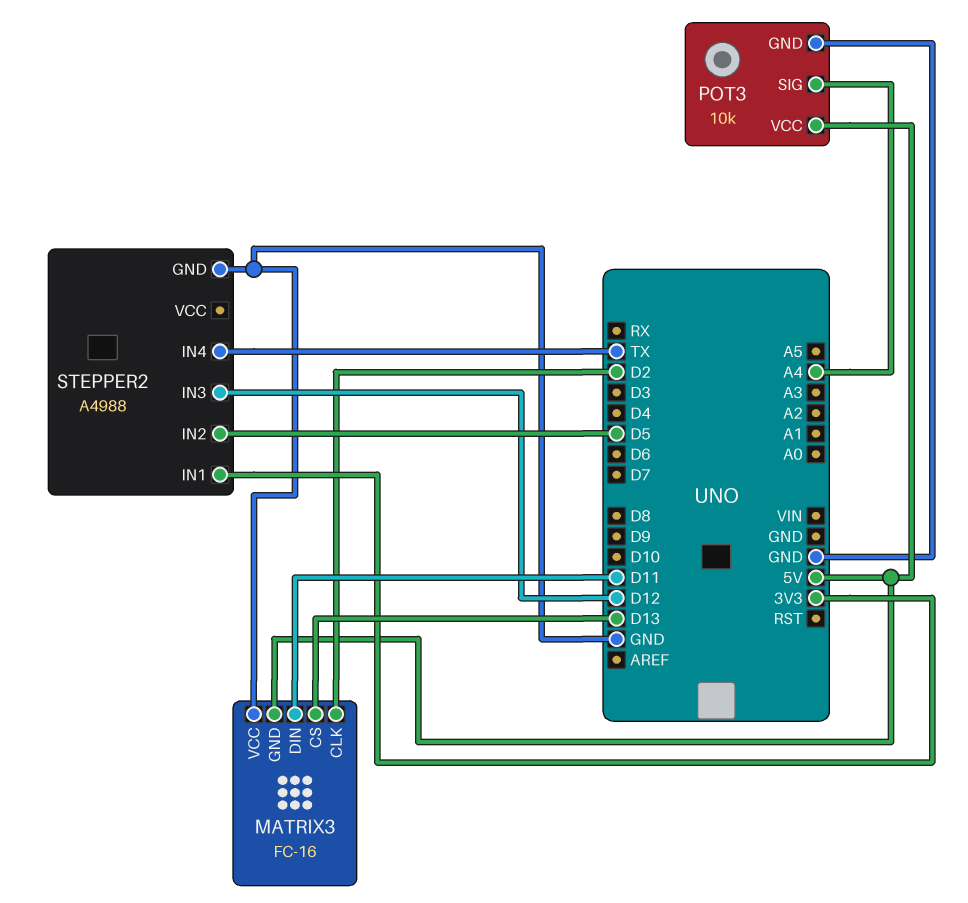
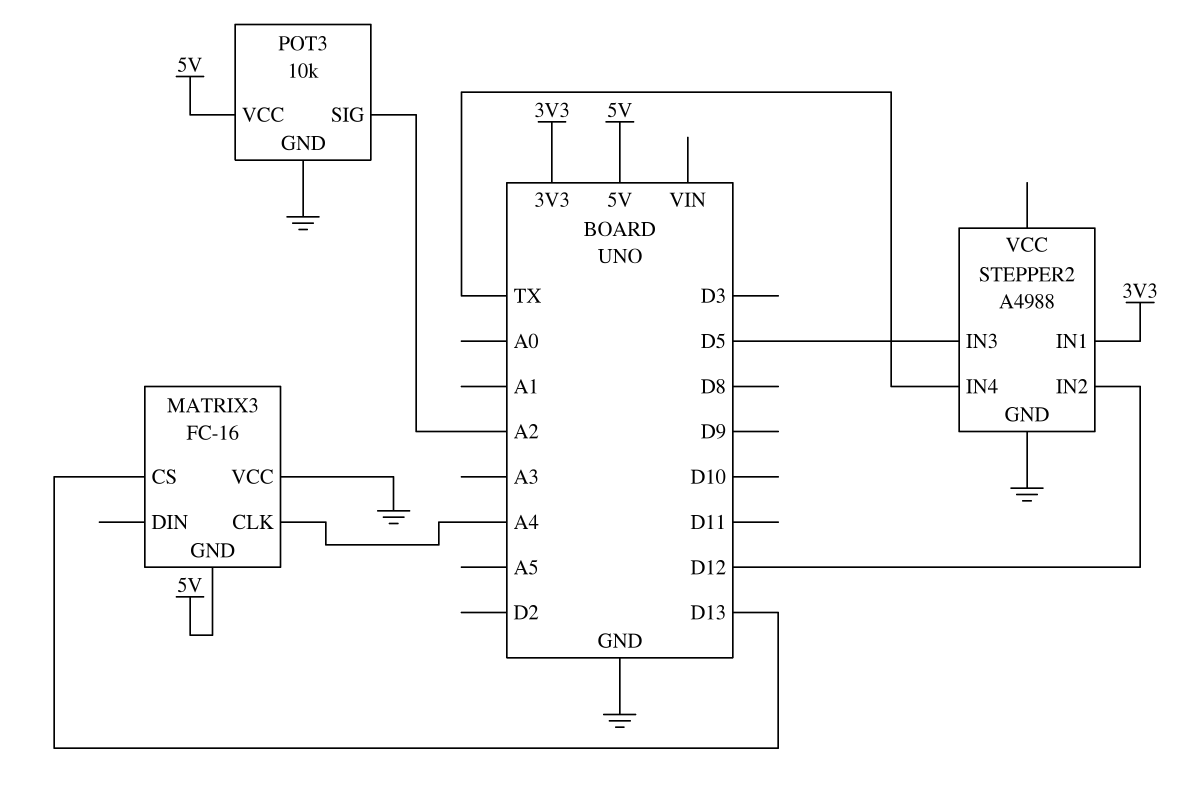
MATRIX3 pin CLK: D2 -> A4
MATRIX3 pin DIN: D11 -> none
POT3 pin SIG: A4 -> A2
STEPPER2 pin IN2: D5 -> D12
STEPPER2 pin IN3: D12 -> D5

